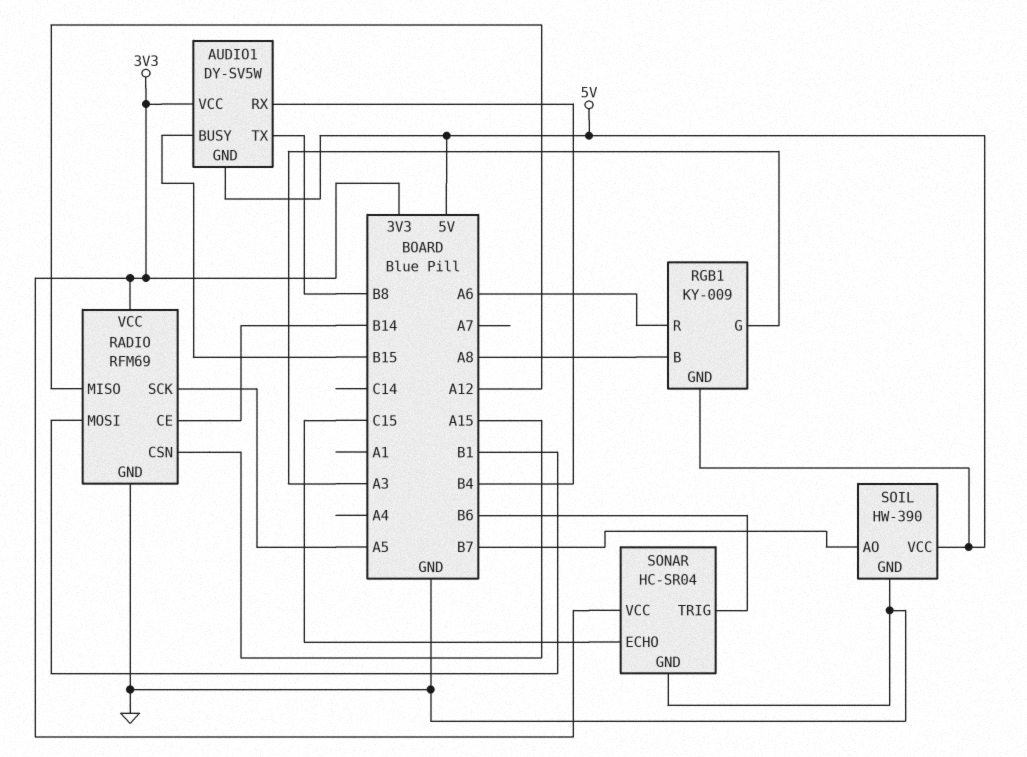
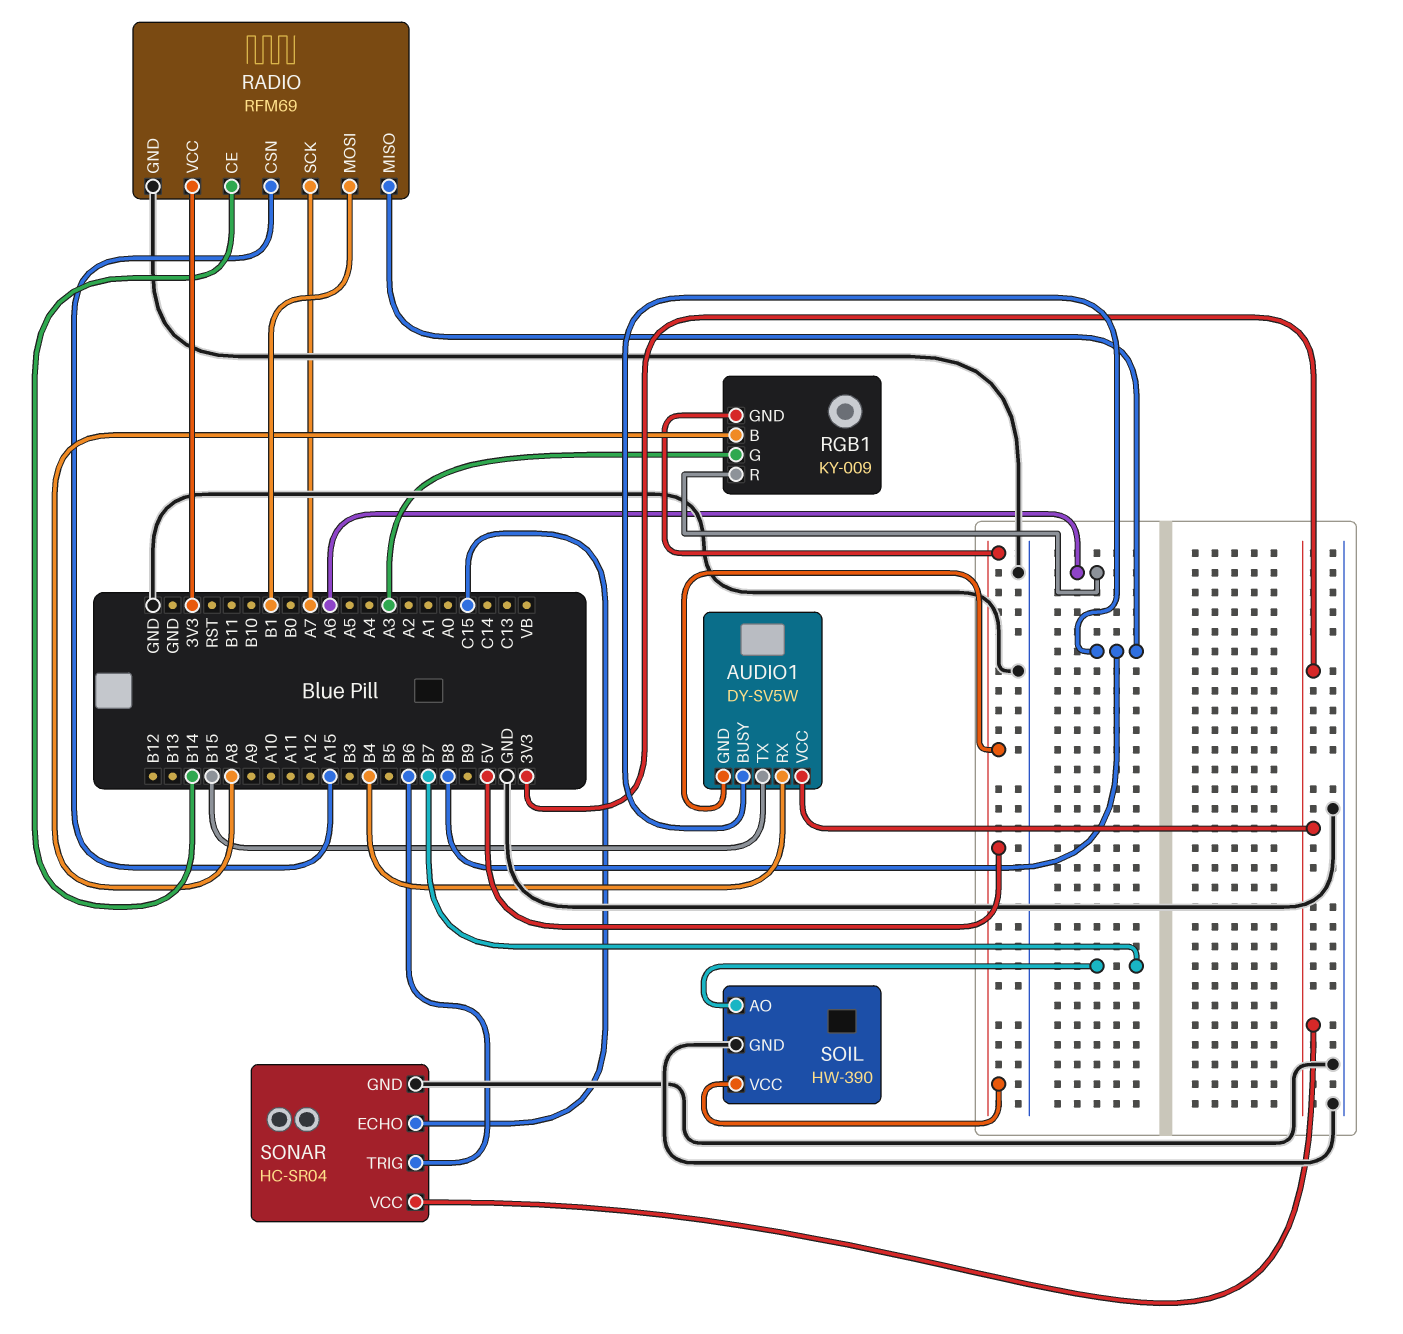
AUDIO1 pin BUSY: B15 -> B8
AUDIO1 pin TX: B8 -> B15
RADIO pin MISO: A12 -> B8
RADIO pin SCK: A5 -> A7

